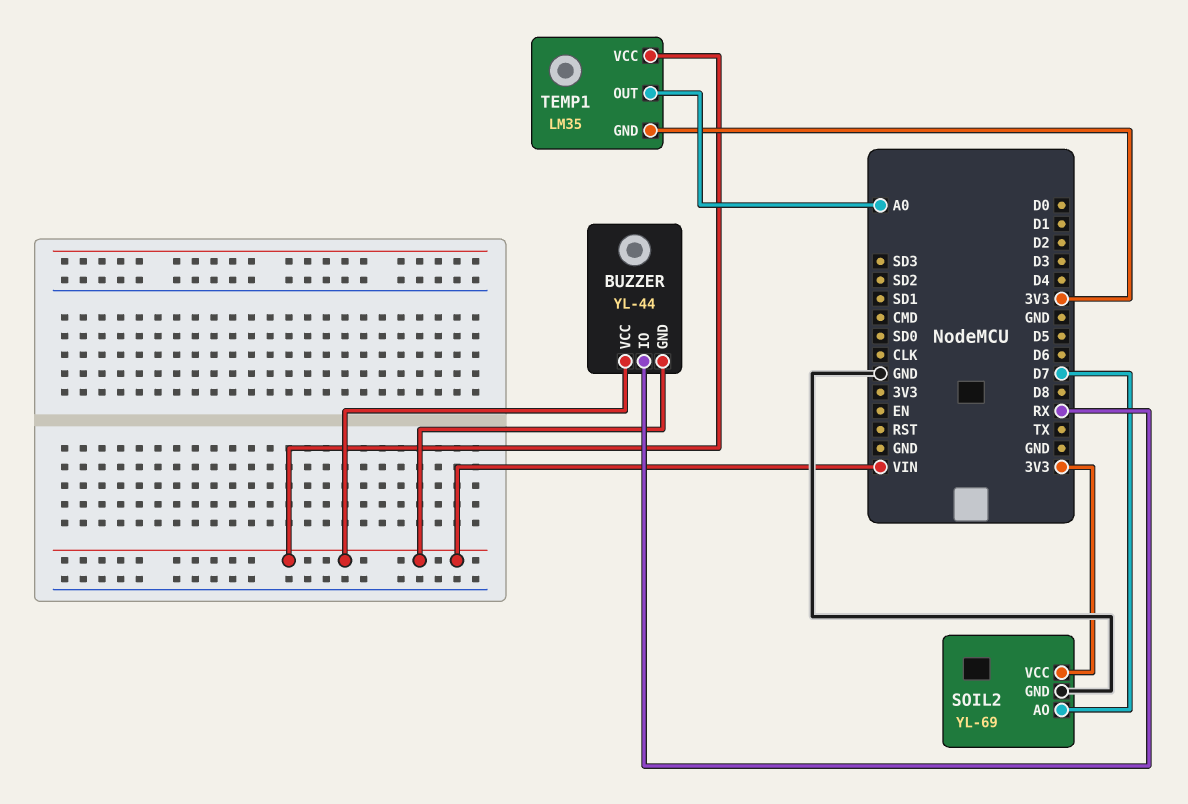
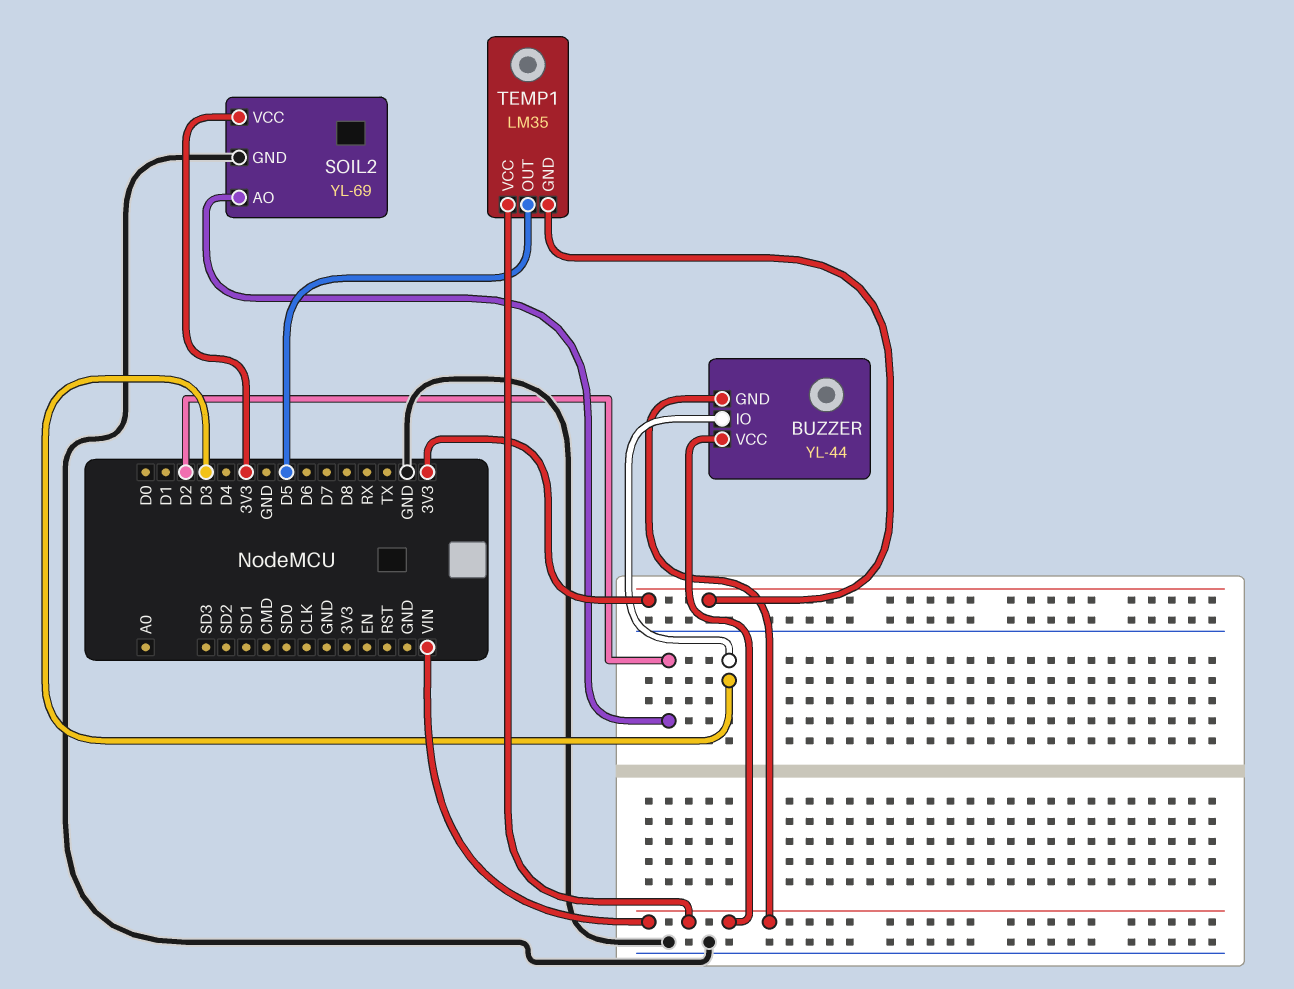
BUZZER pin IO: RX -> D3
SOIL2 pin AO: D7 -> D2
TEMP1 pin OUT: A0 -> D5

